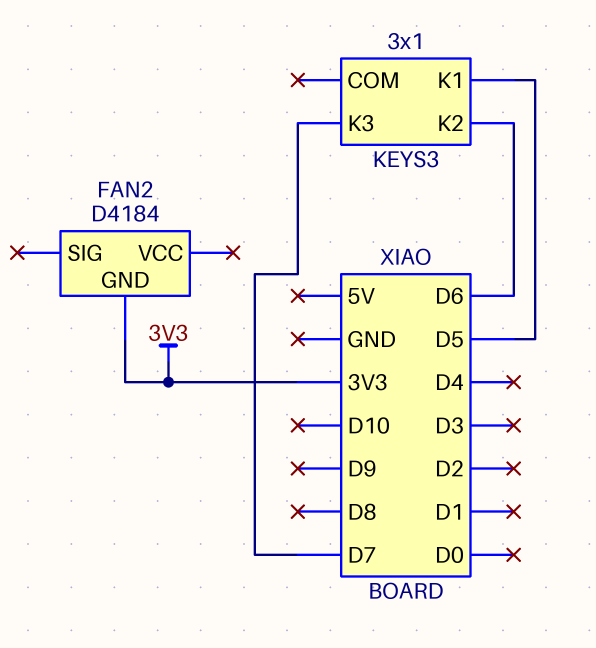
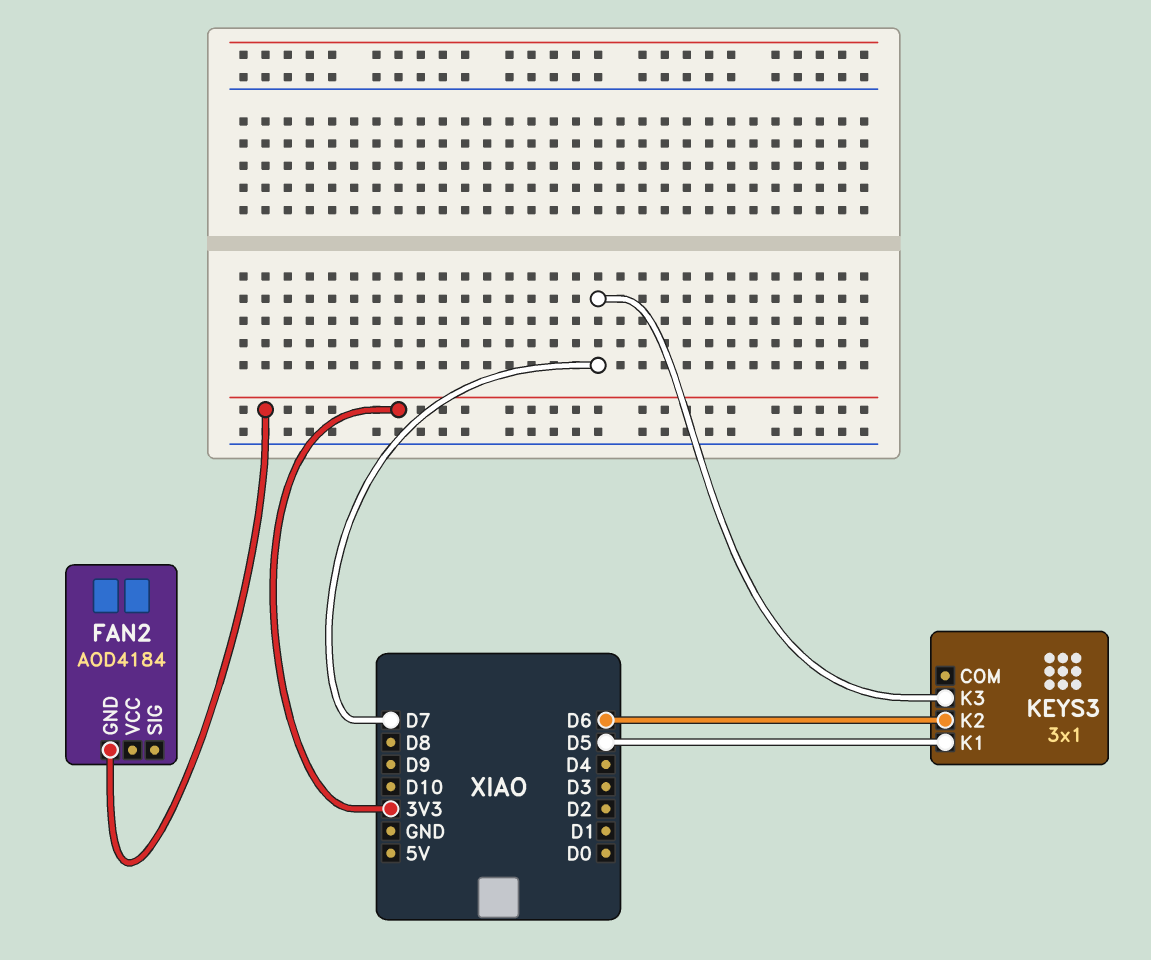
FAN2: D4184 -> AOD4184

